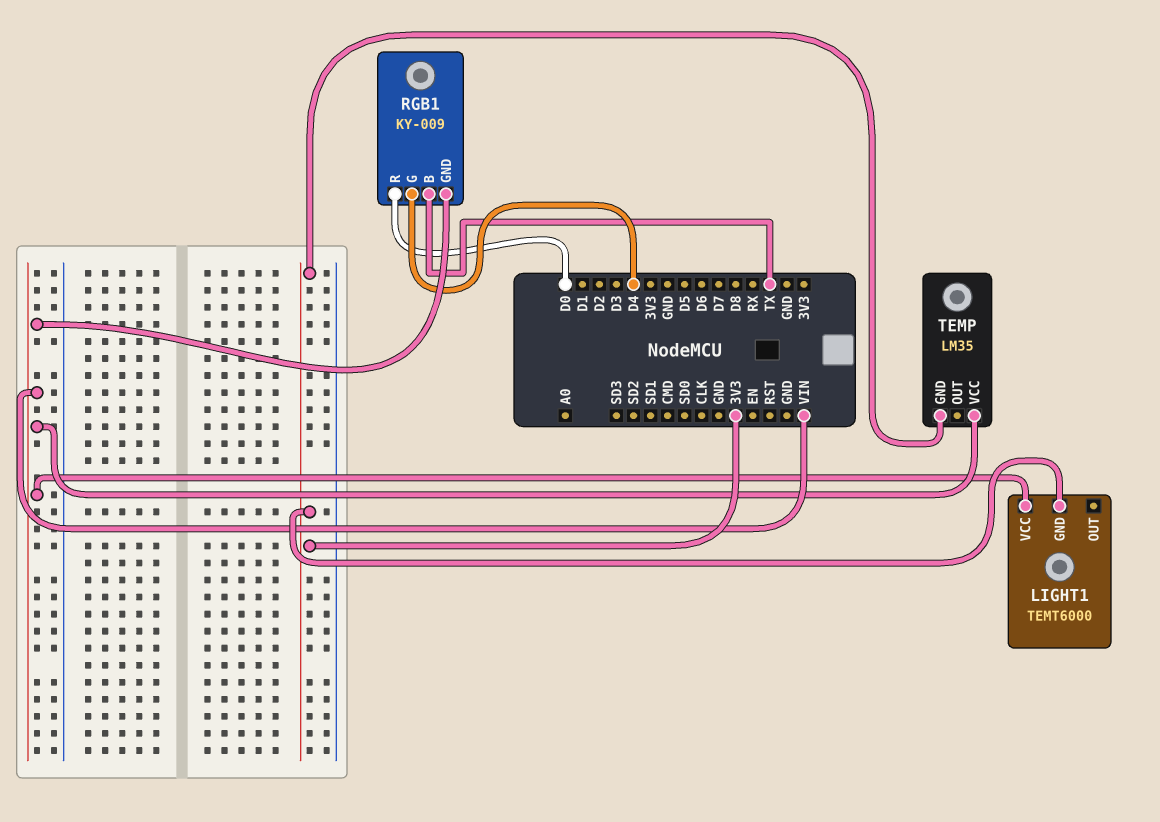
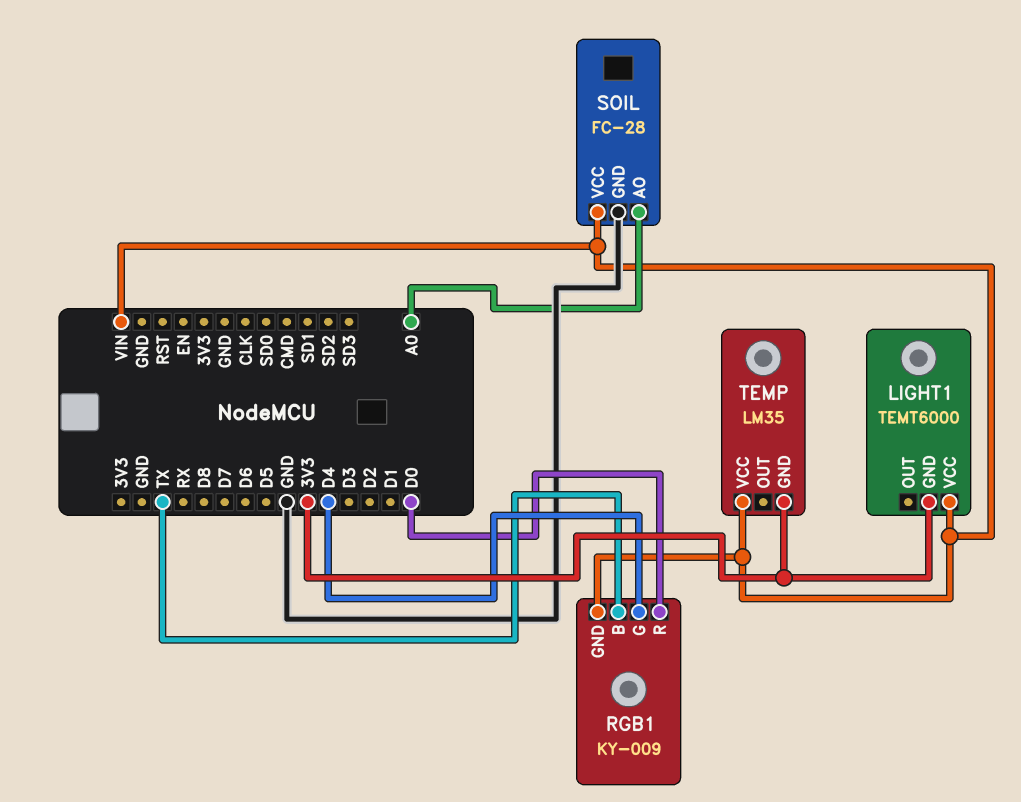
SOIL: none -> FC-28
SOIL pin AO: none -> A0
SOIL pin GND: none -> GND
SOIL pin VCC: none -> VIN

